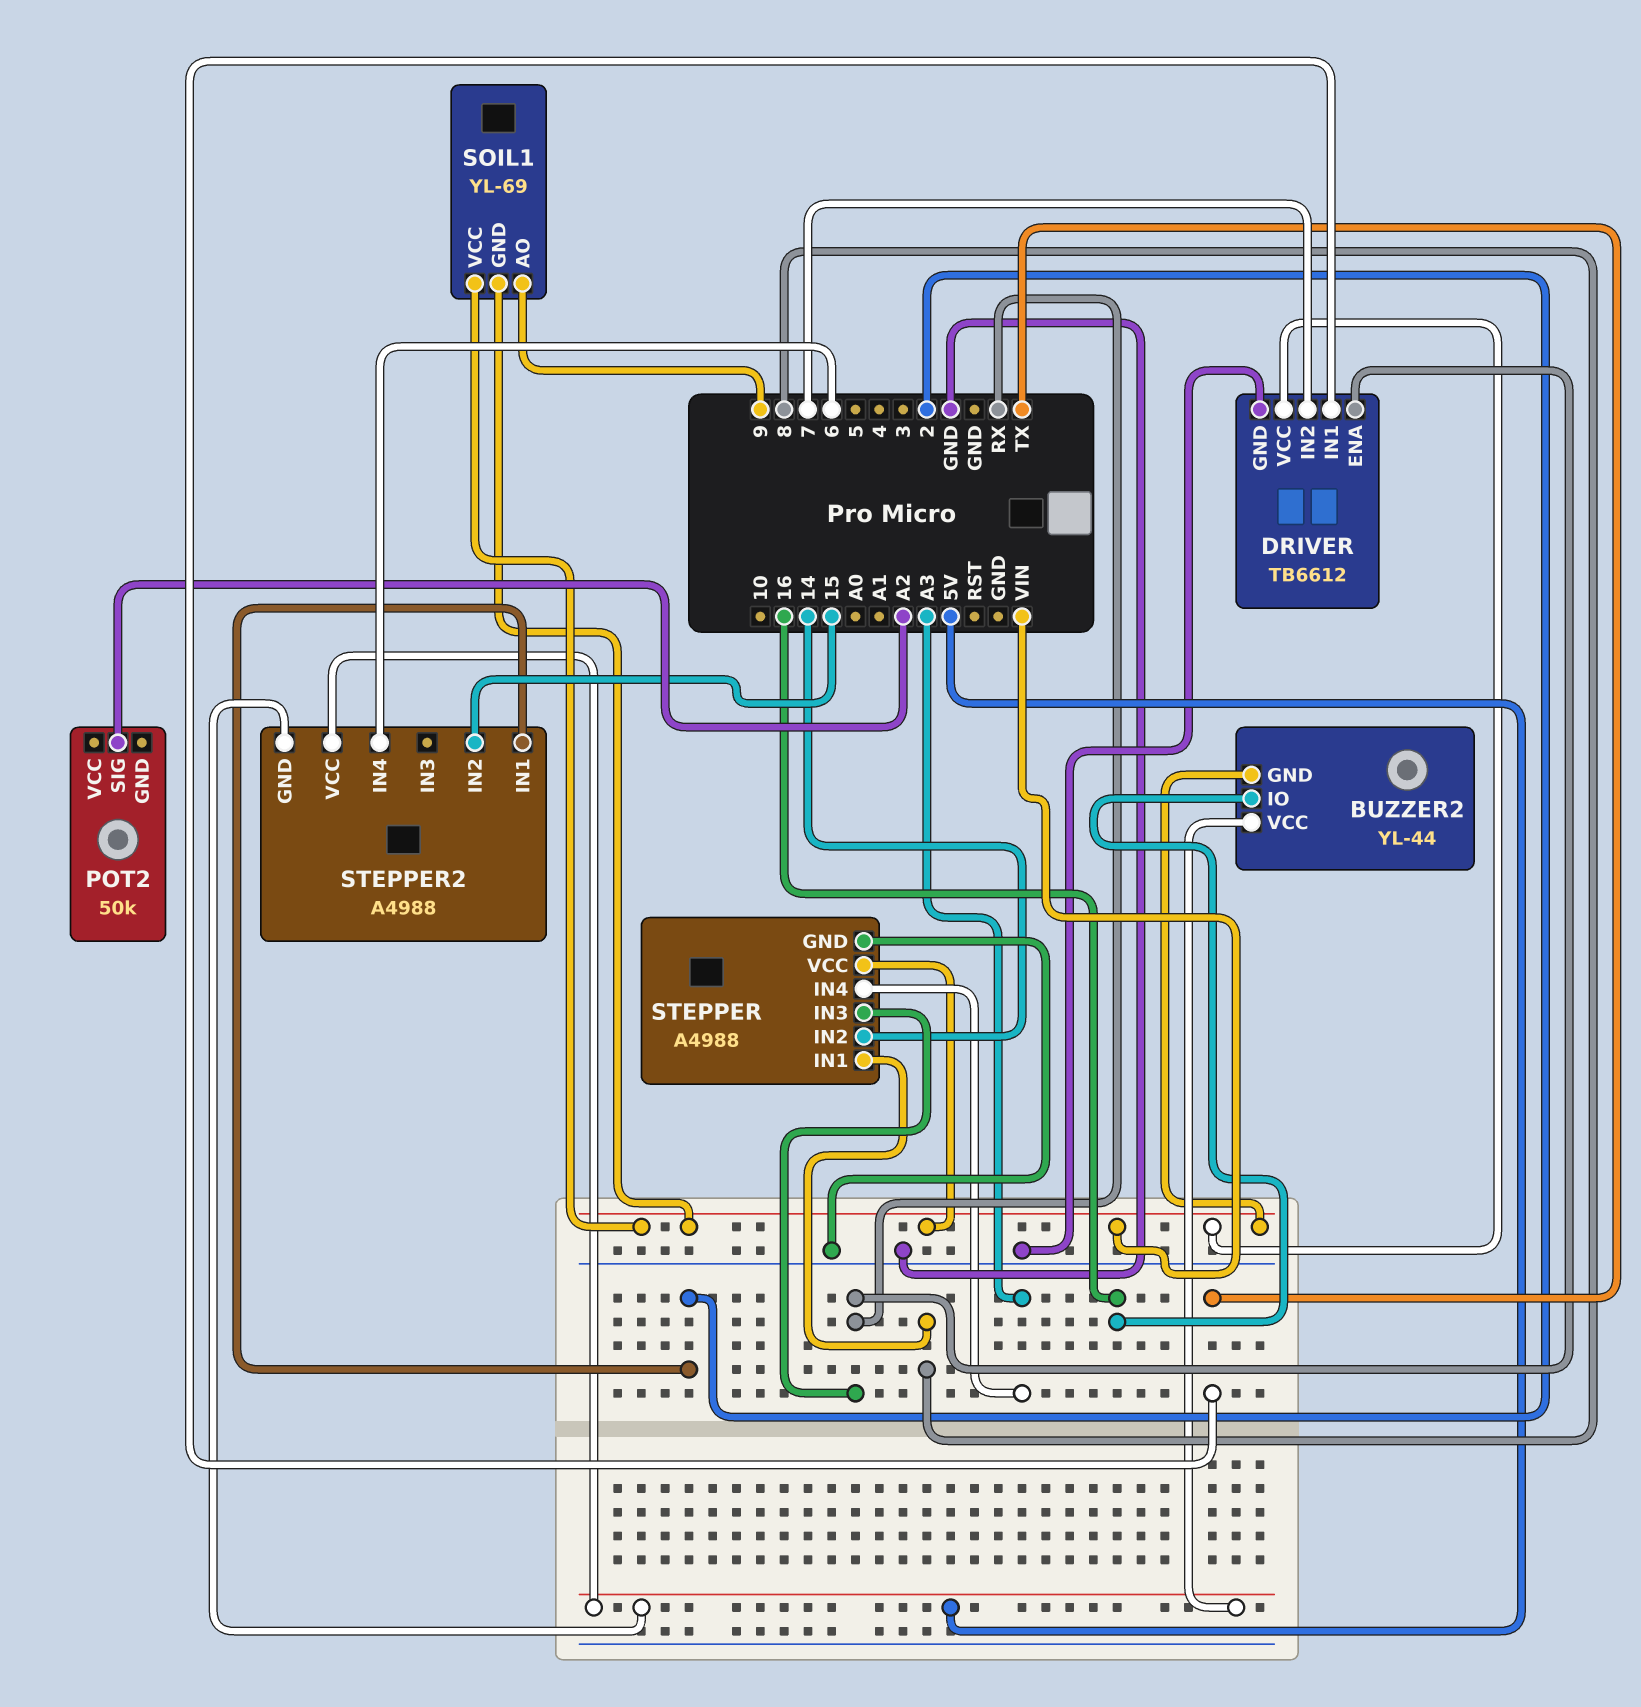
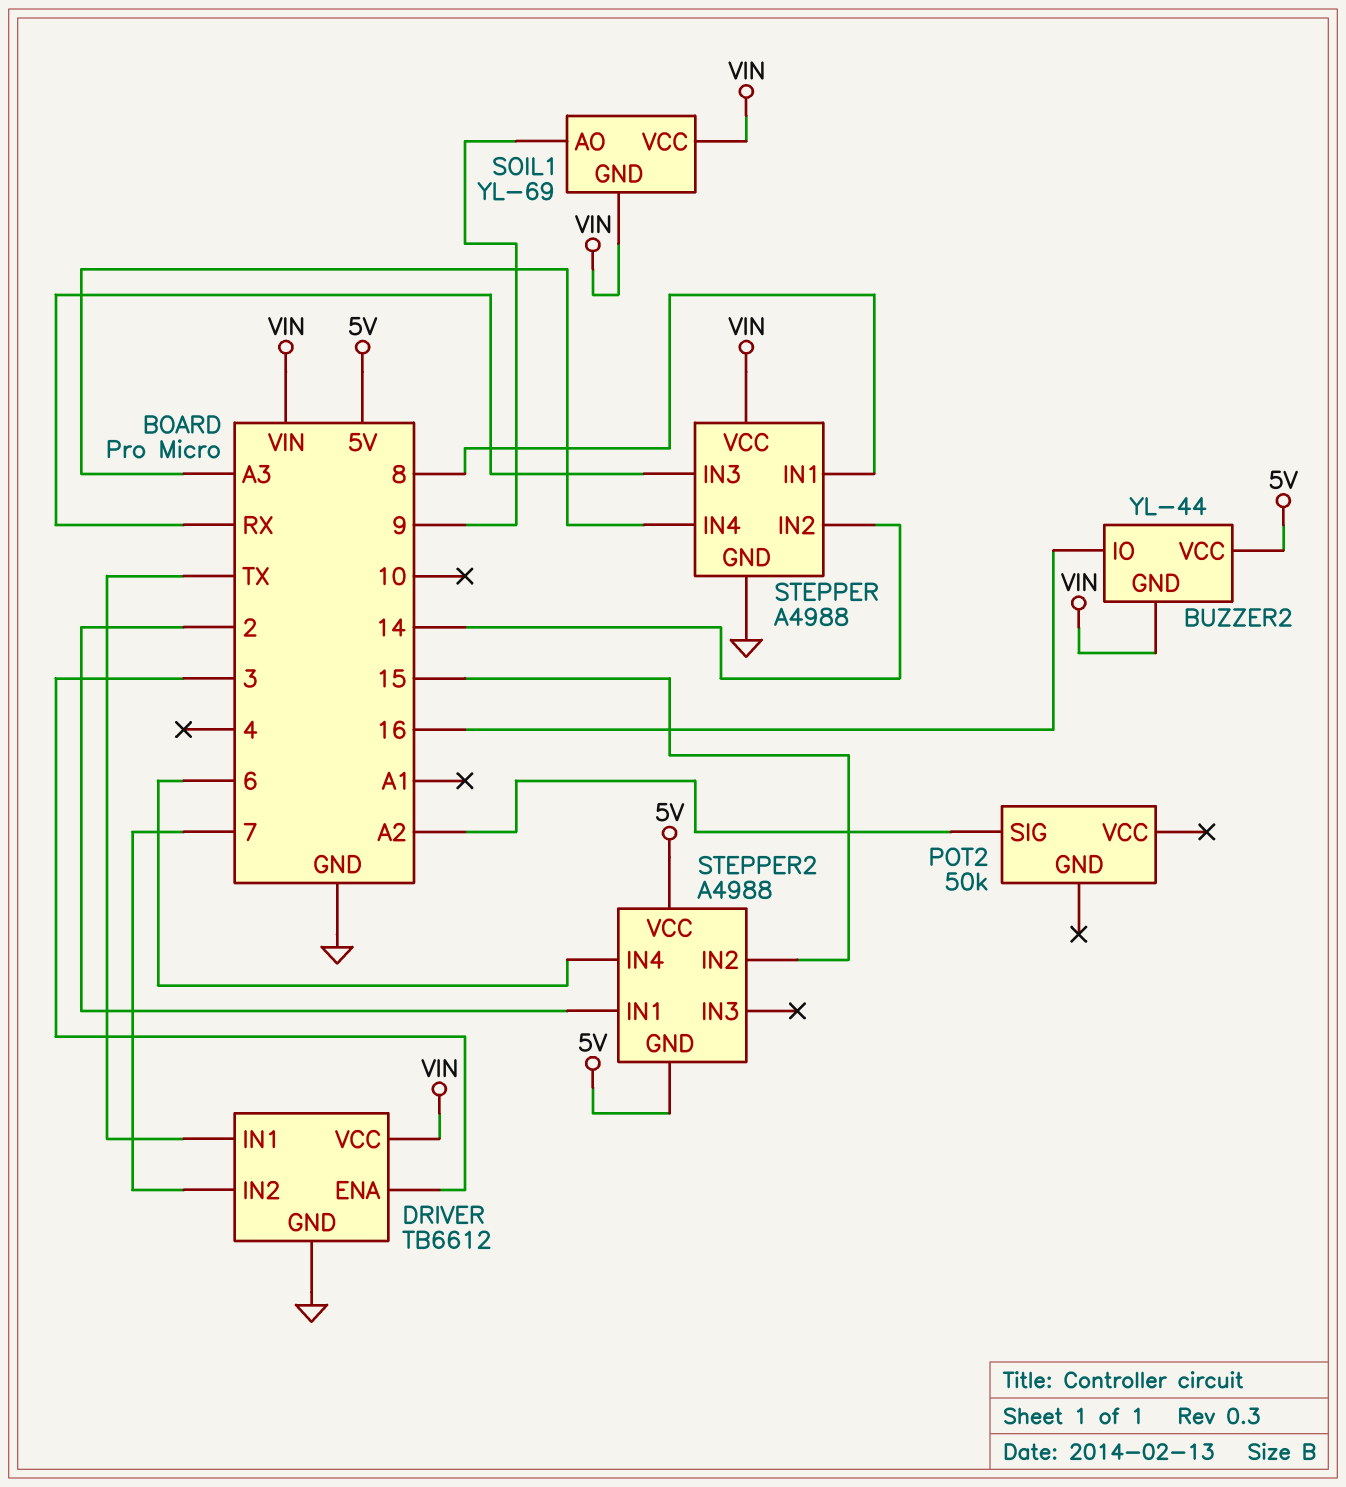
DRIVER pin ENA: RX -> 3

